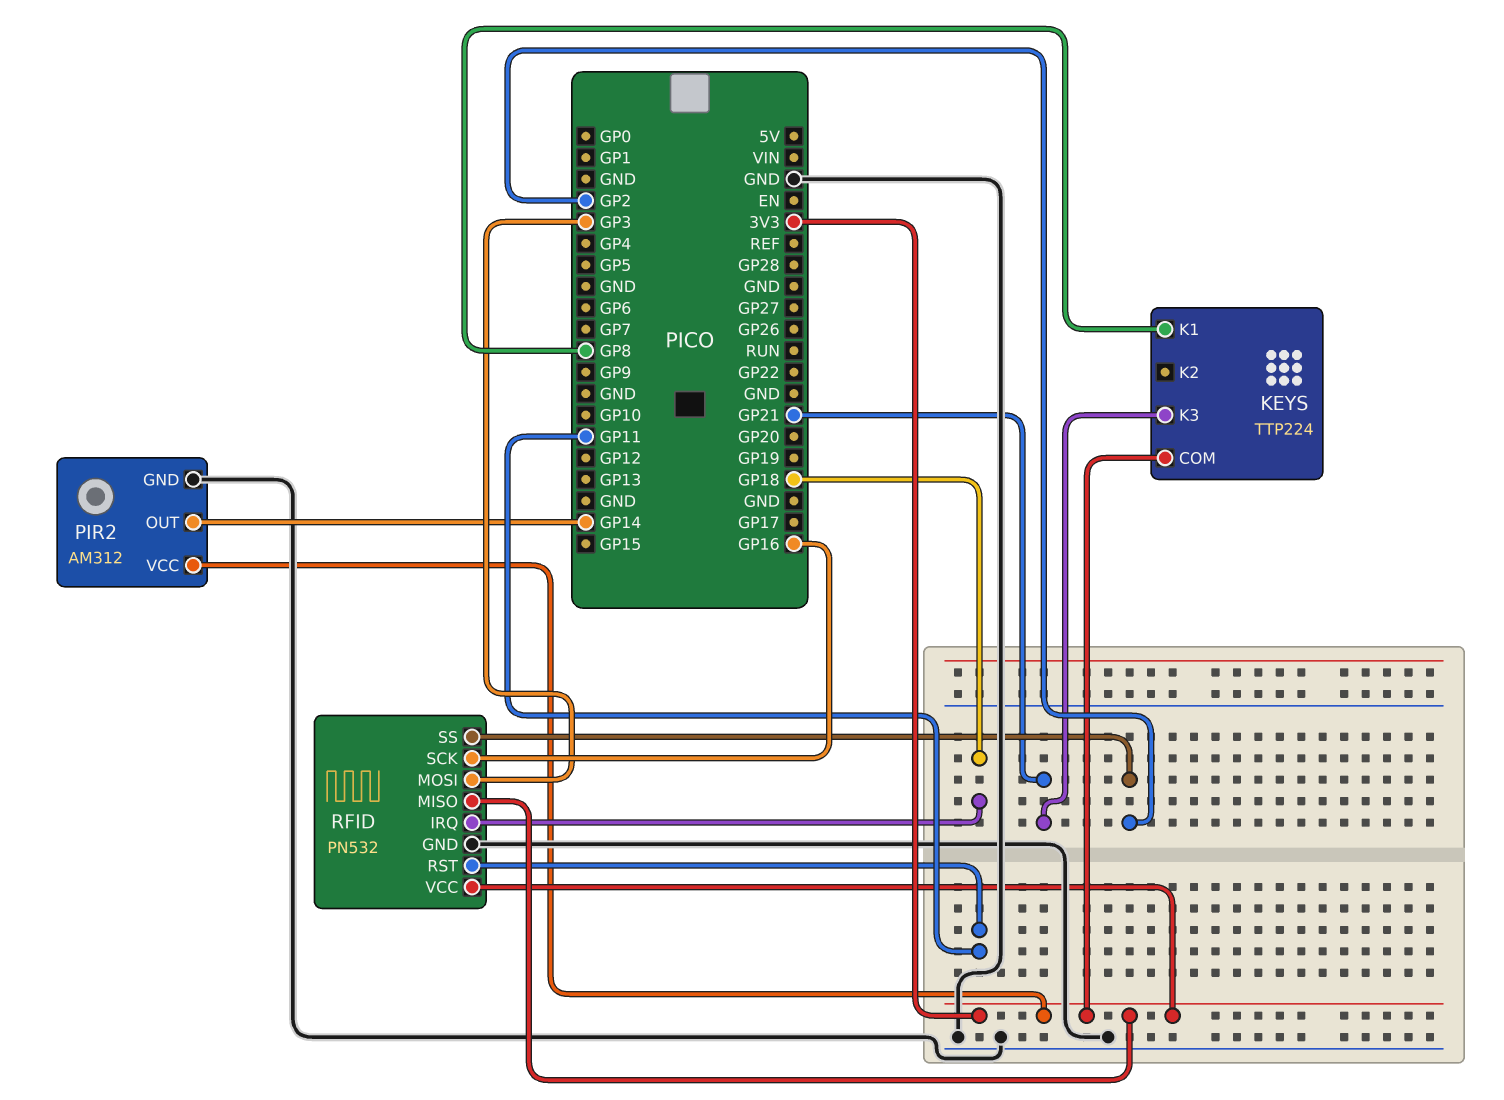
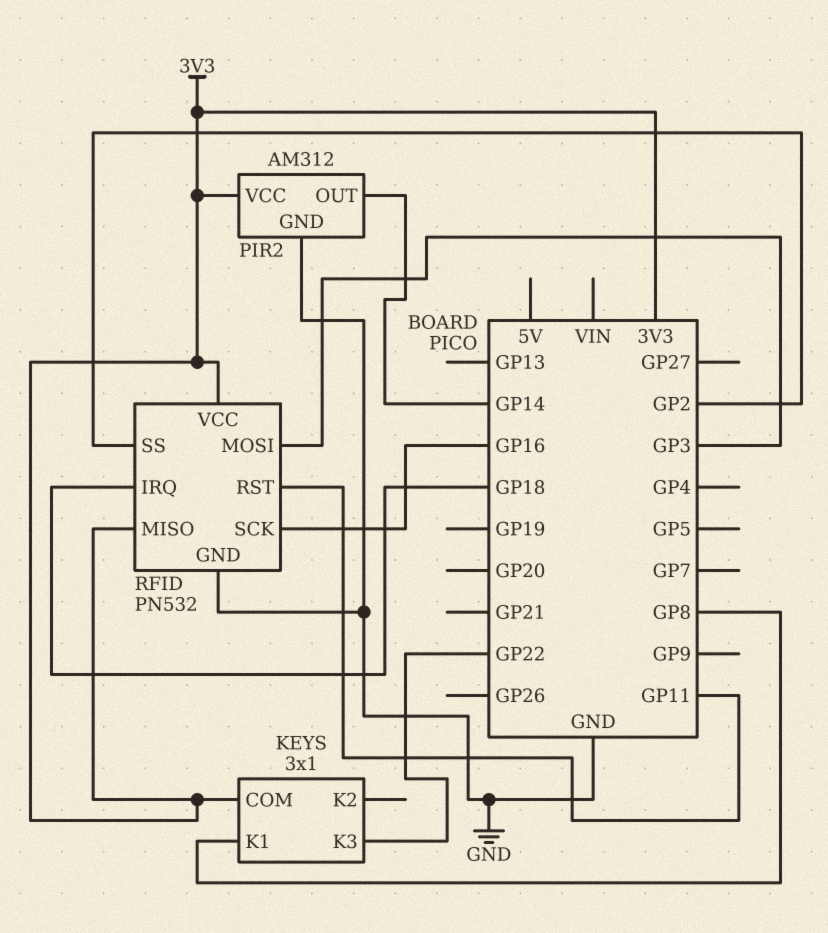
KEYS: TTP224 -> 3x1
KEYS pin K3: GP21 -> GP22

